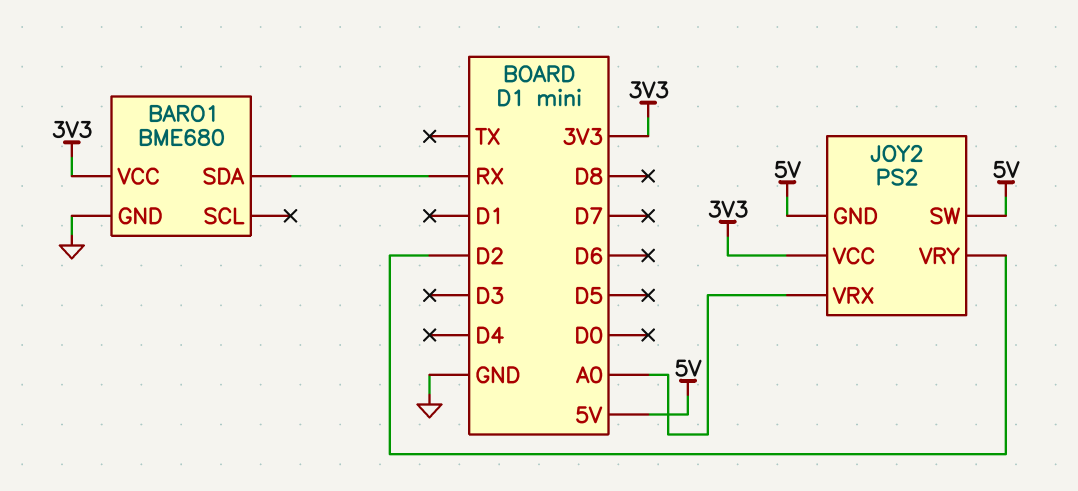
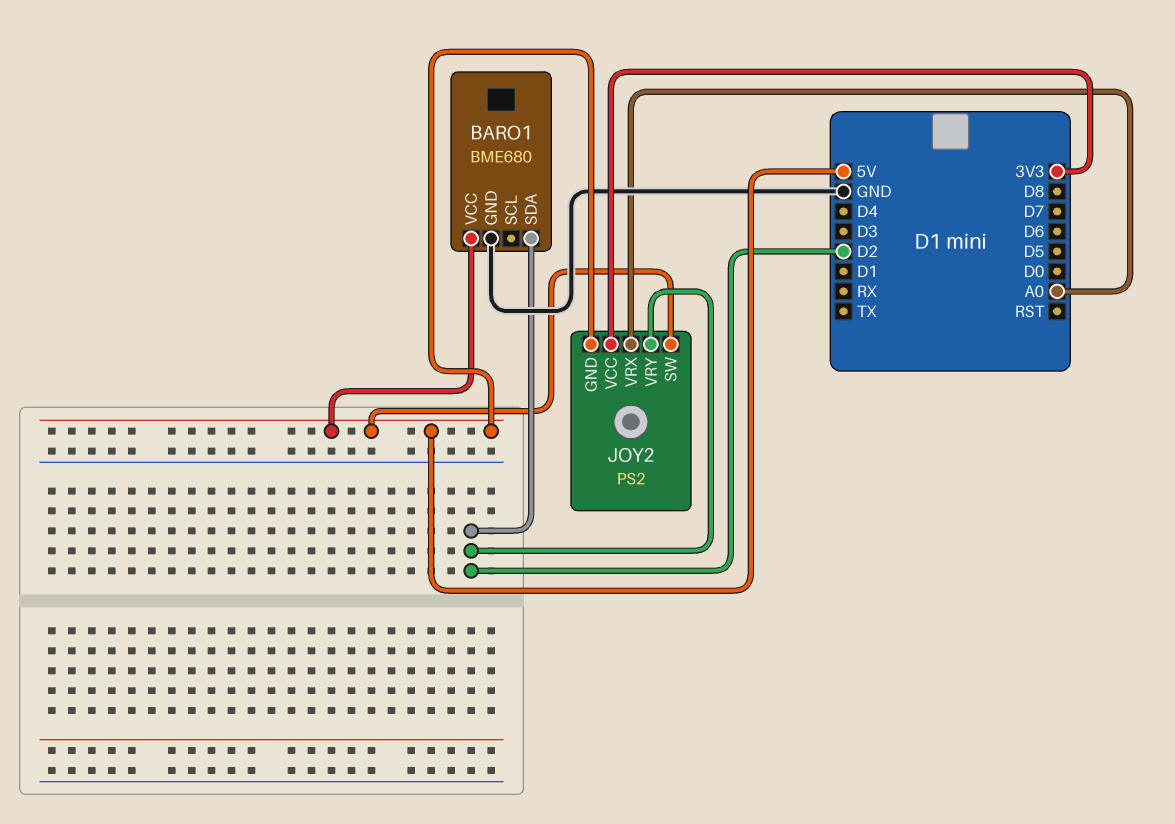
BARO1 pin SDA: RX -> D2
BARO1 pin VCC: 3V3 -> 5V

